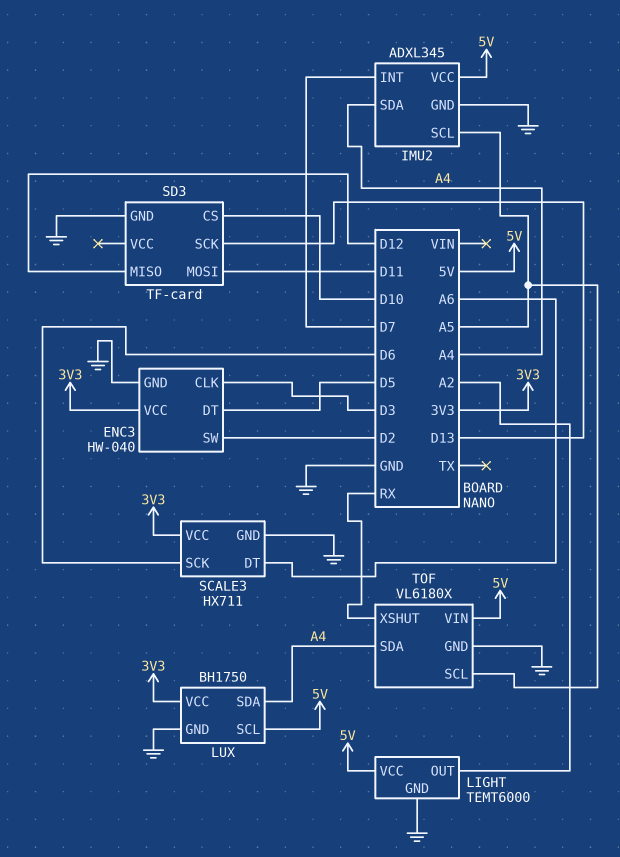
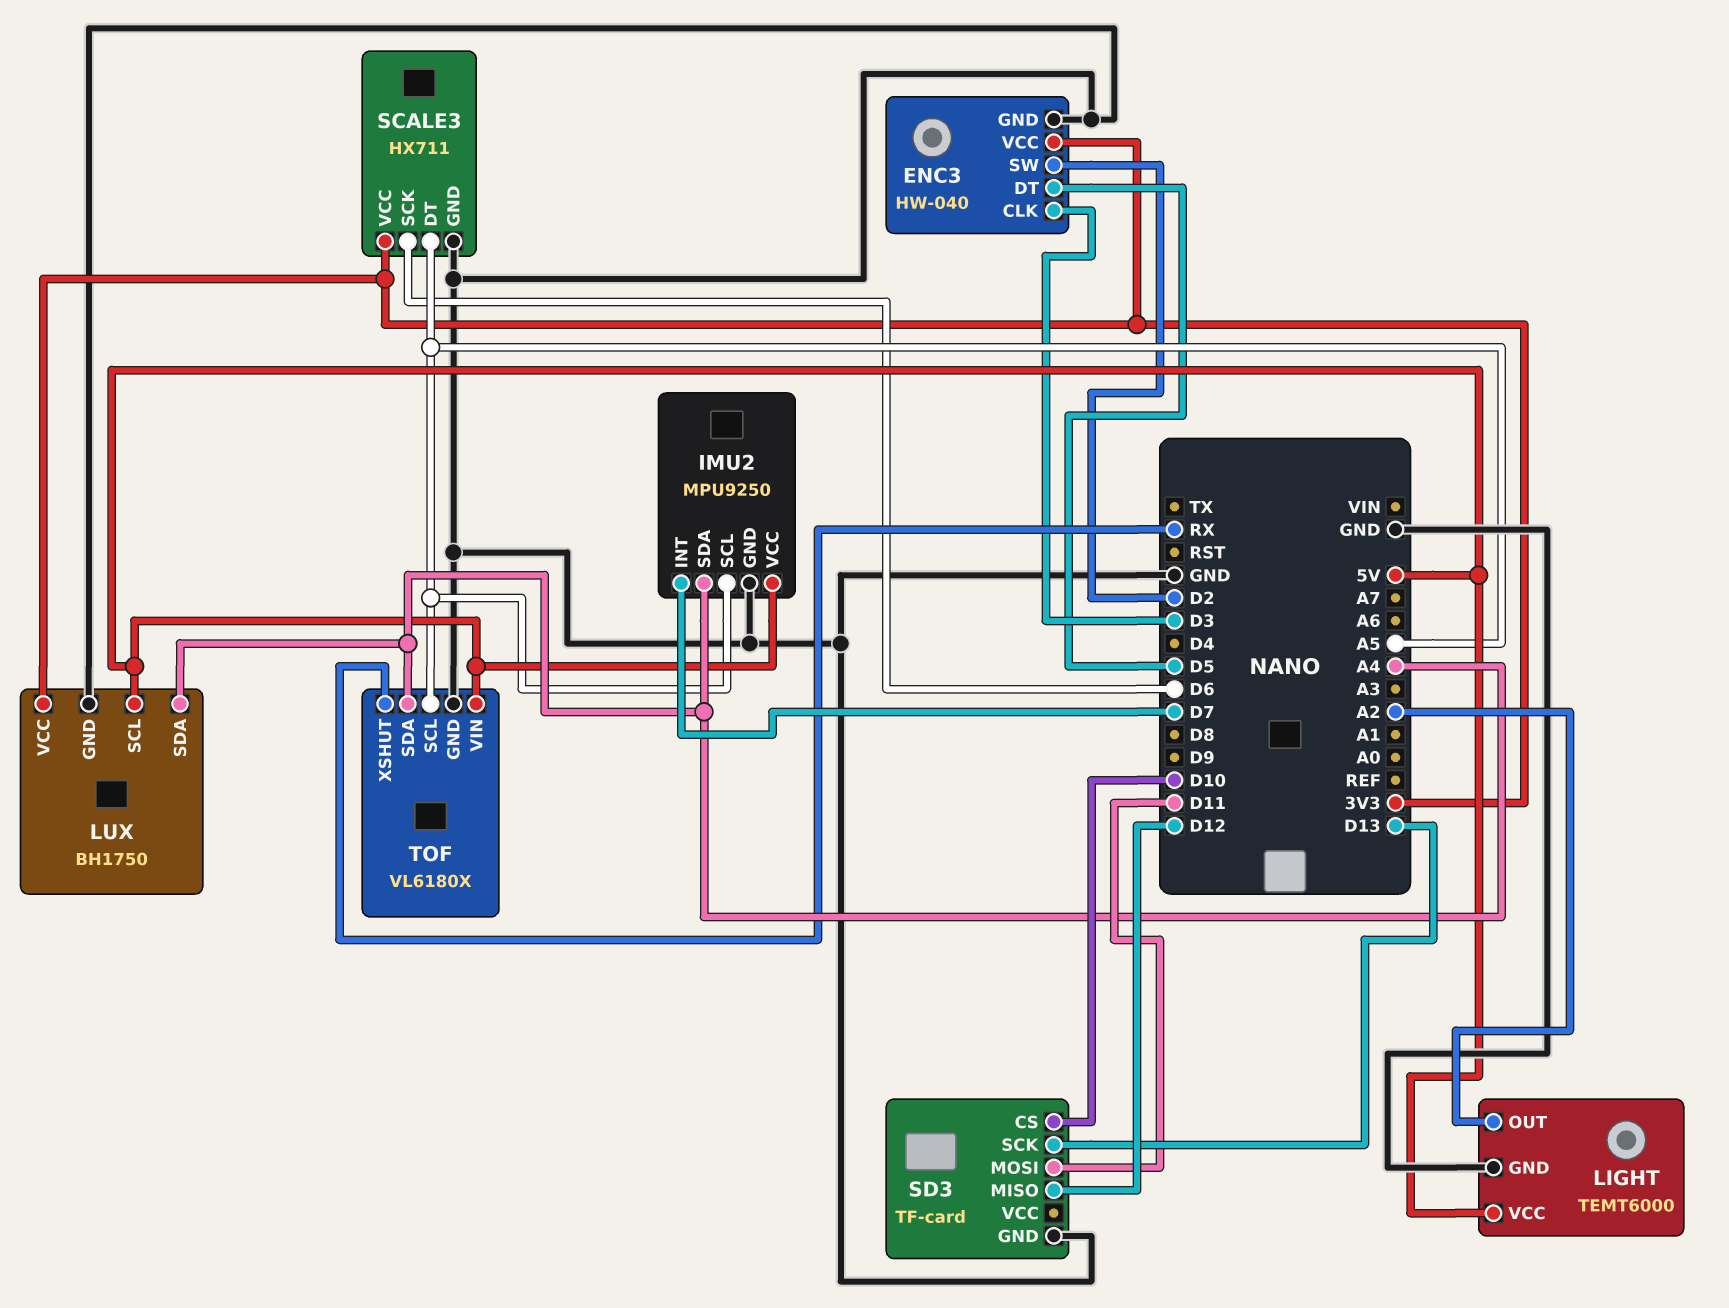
IMU2: ADXL345 -> MPU9250
SCALE3 pin DT: A6 -> A5

